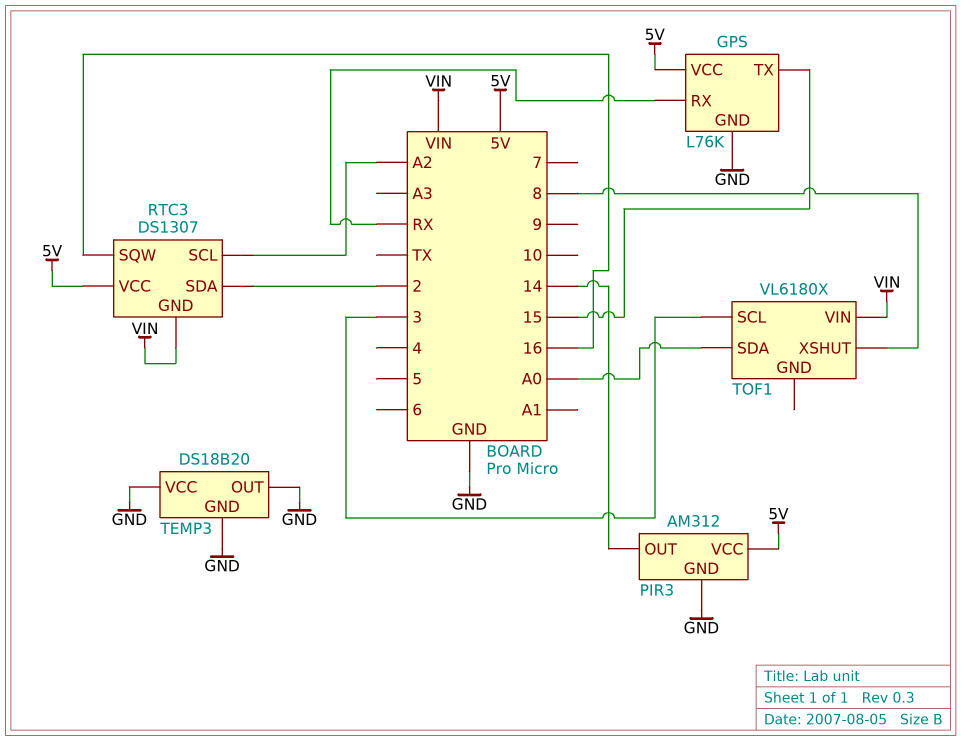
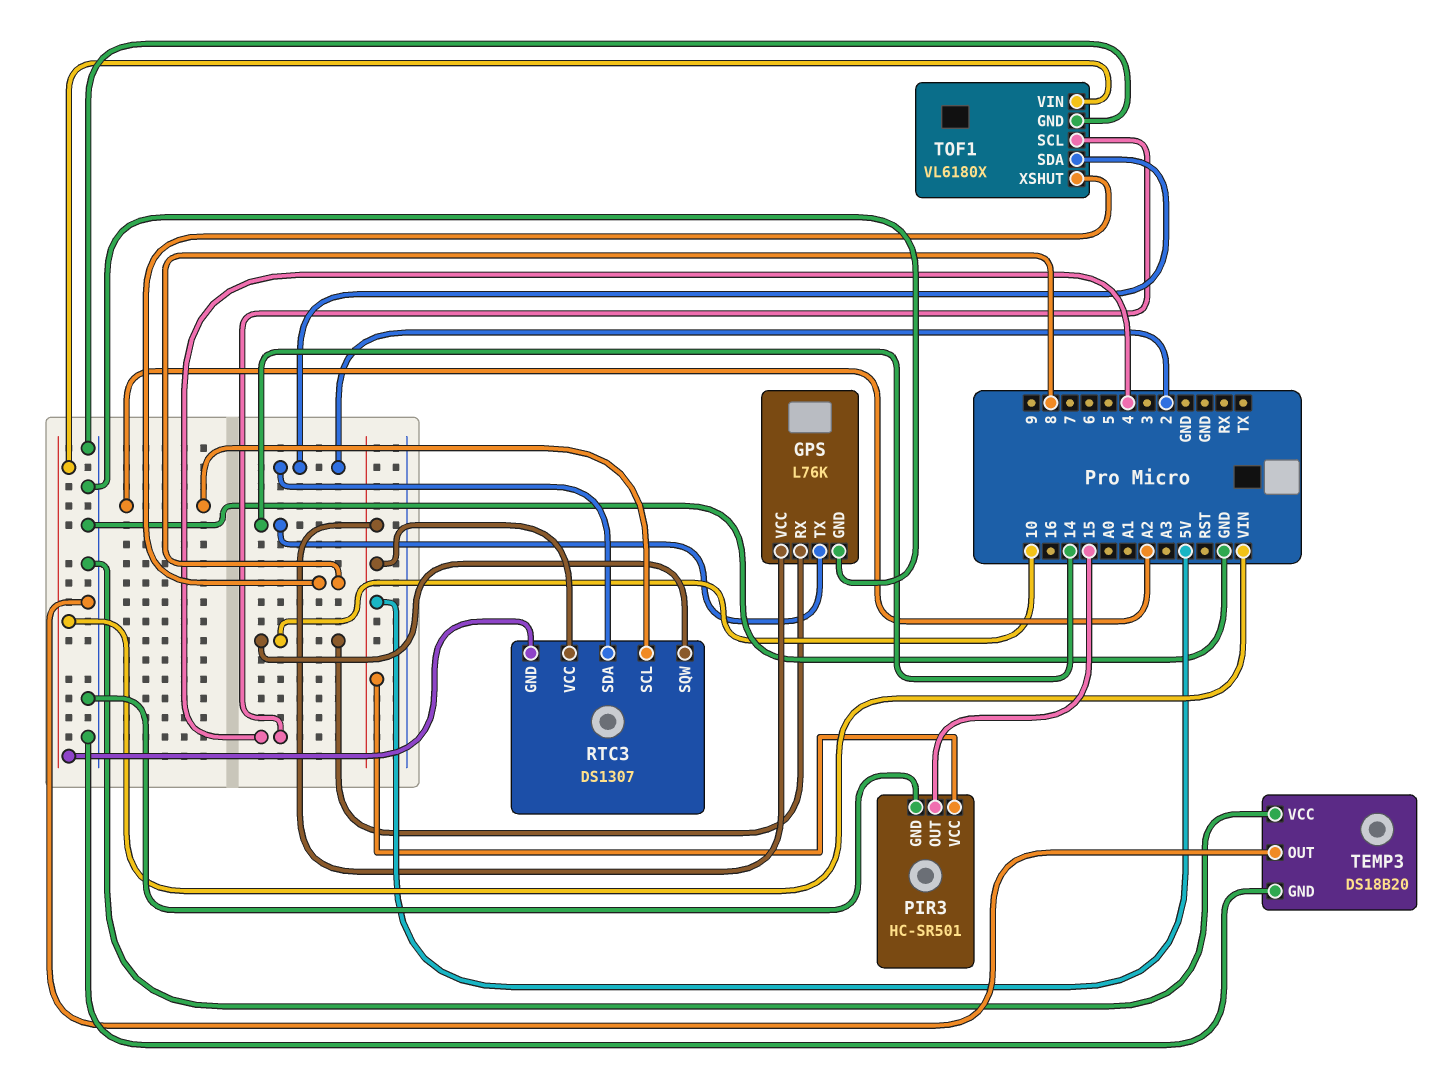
GPS pin RX: RX -> 10
GPS pin TX: 15 -> 14
PIR3: AM312 -> HC-SR501
PIR3 pin OUT: 14 -> 15
RTC3 pin SQW: 16 -> 10
TOF1 pin GND: none -> GND
TOF1 pin SCL: 3 -> 4
TOF1 pin SDA: A0 -> 2

